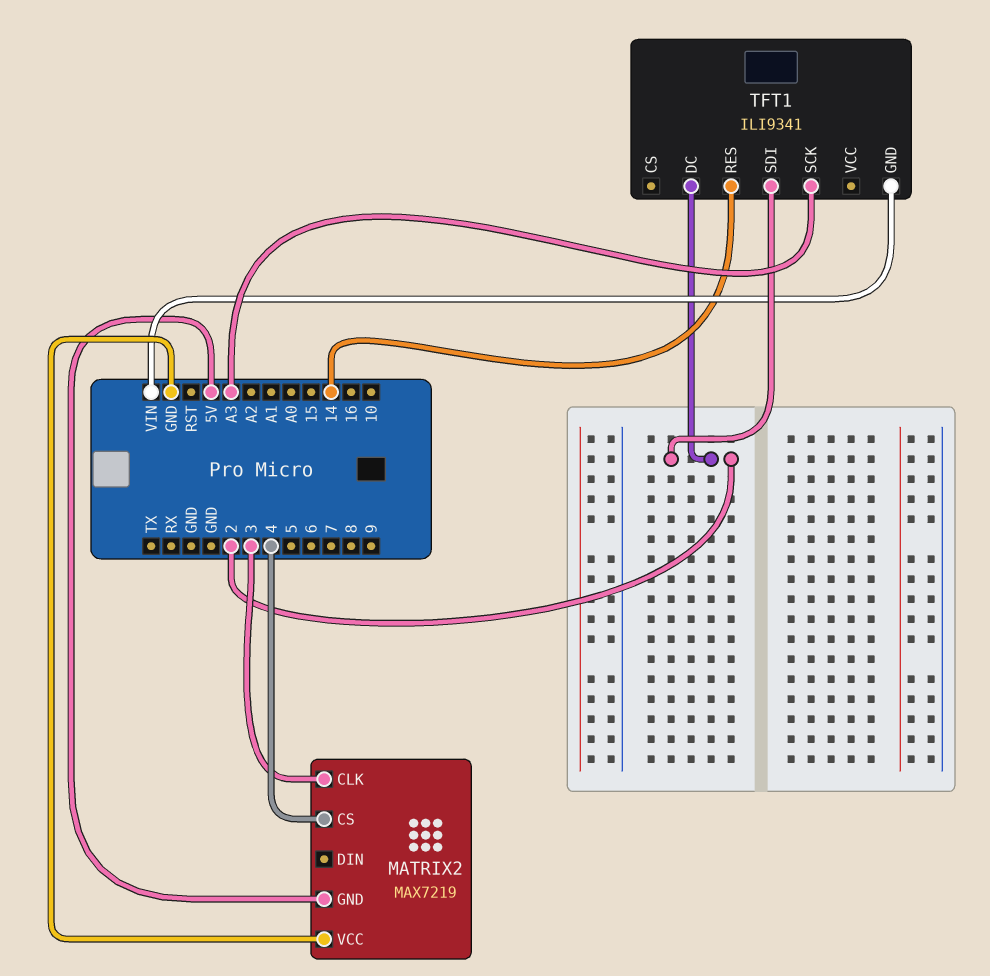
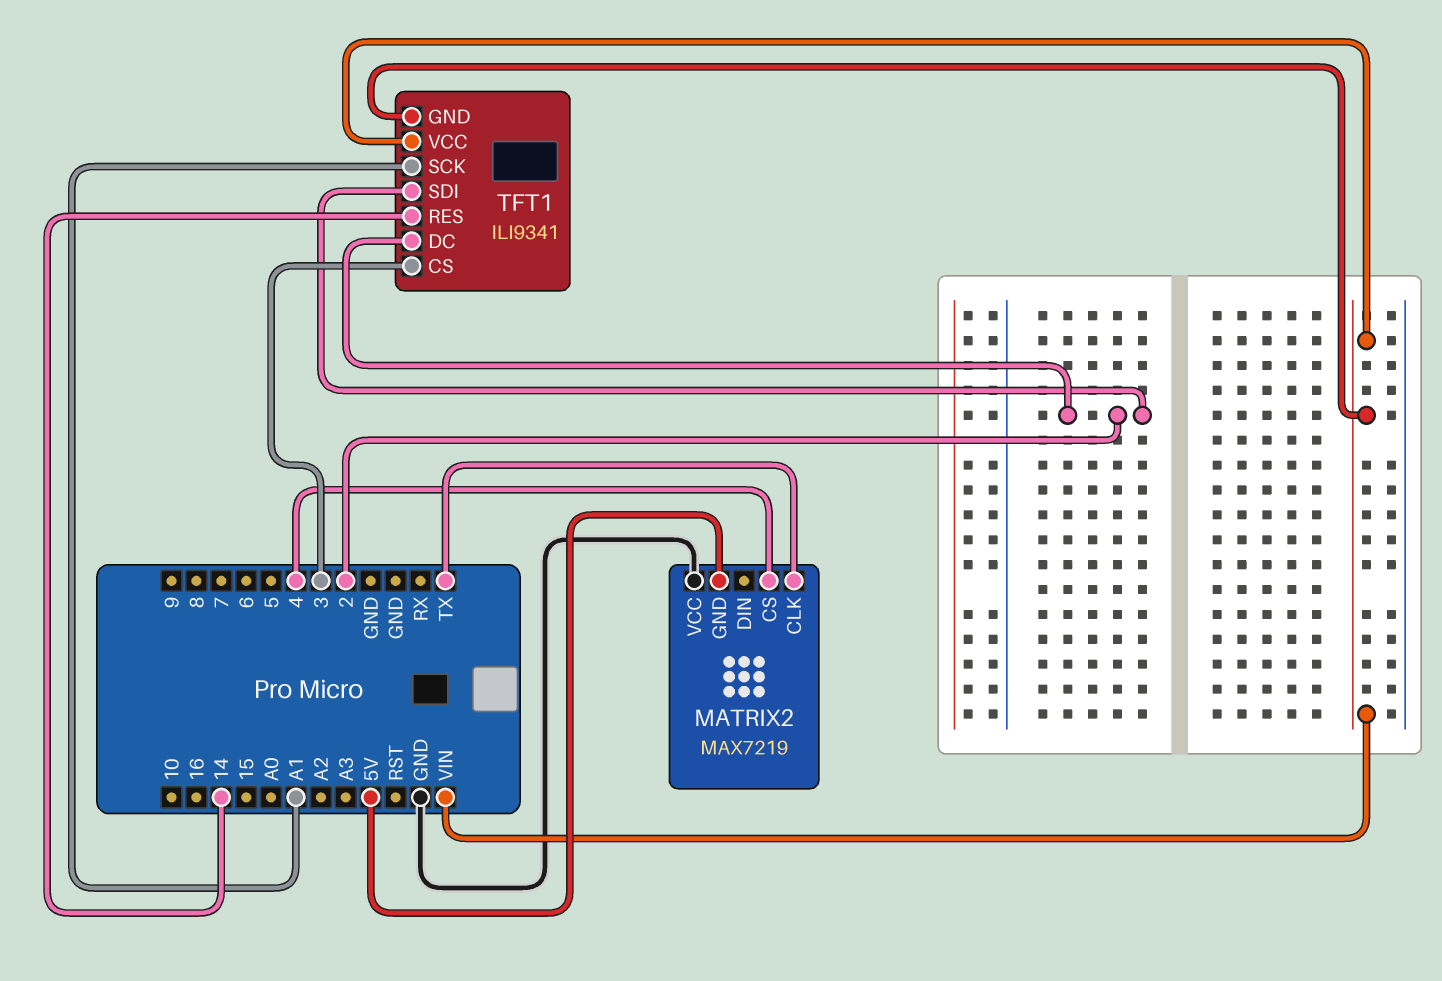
MATRIX2 pin CLK: 3 -> TX
TFT1 pin CS: none -> 3
TFT1 pin SCK: A3 -> A1
TFT1 pin VCC: none -> VIN

